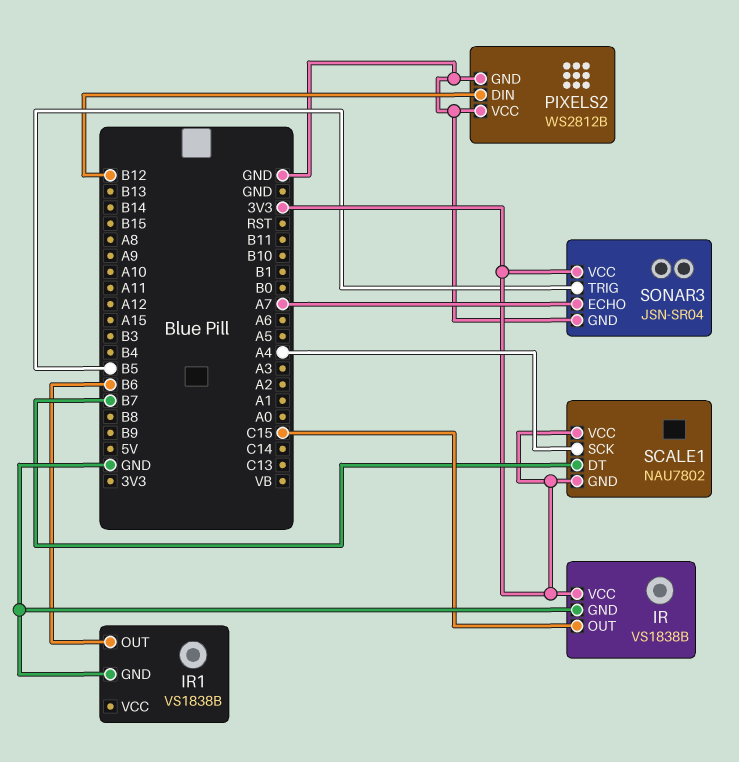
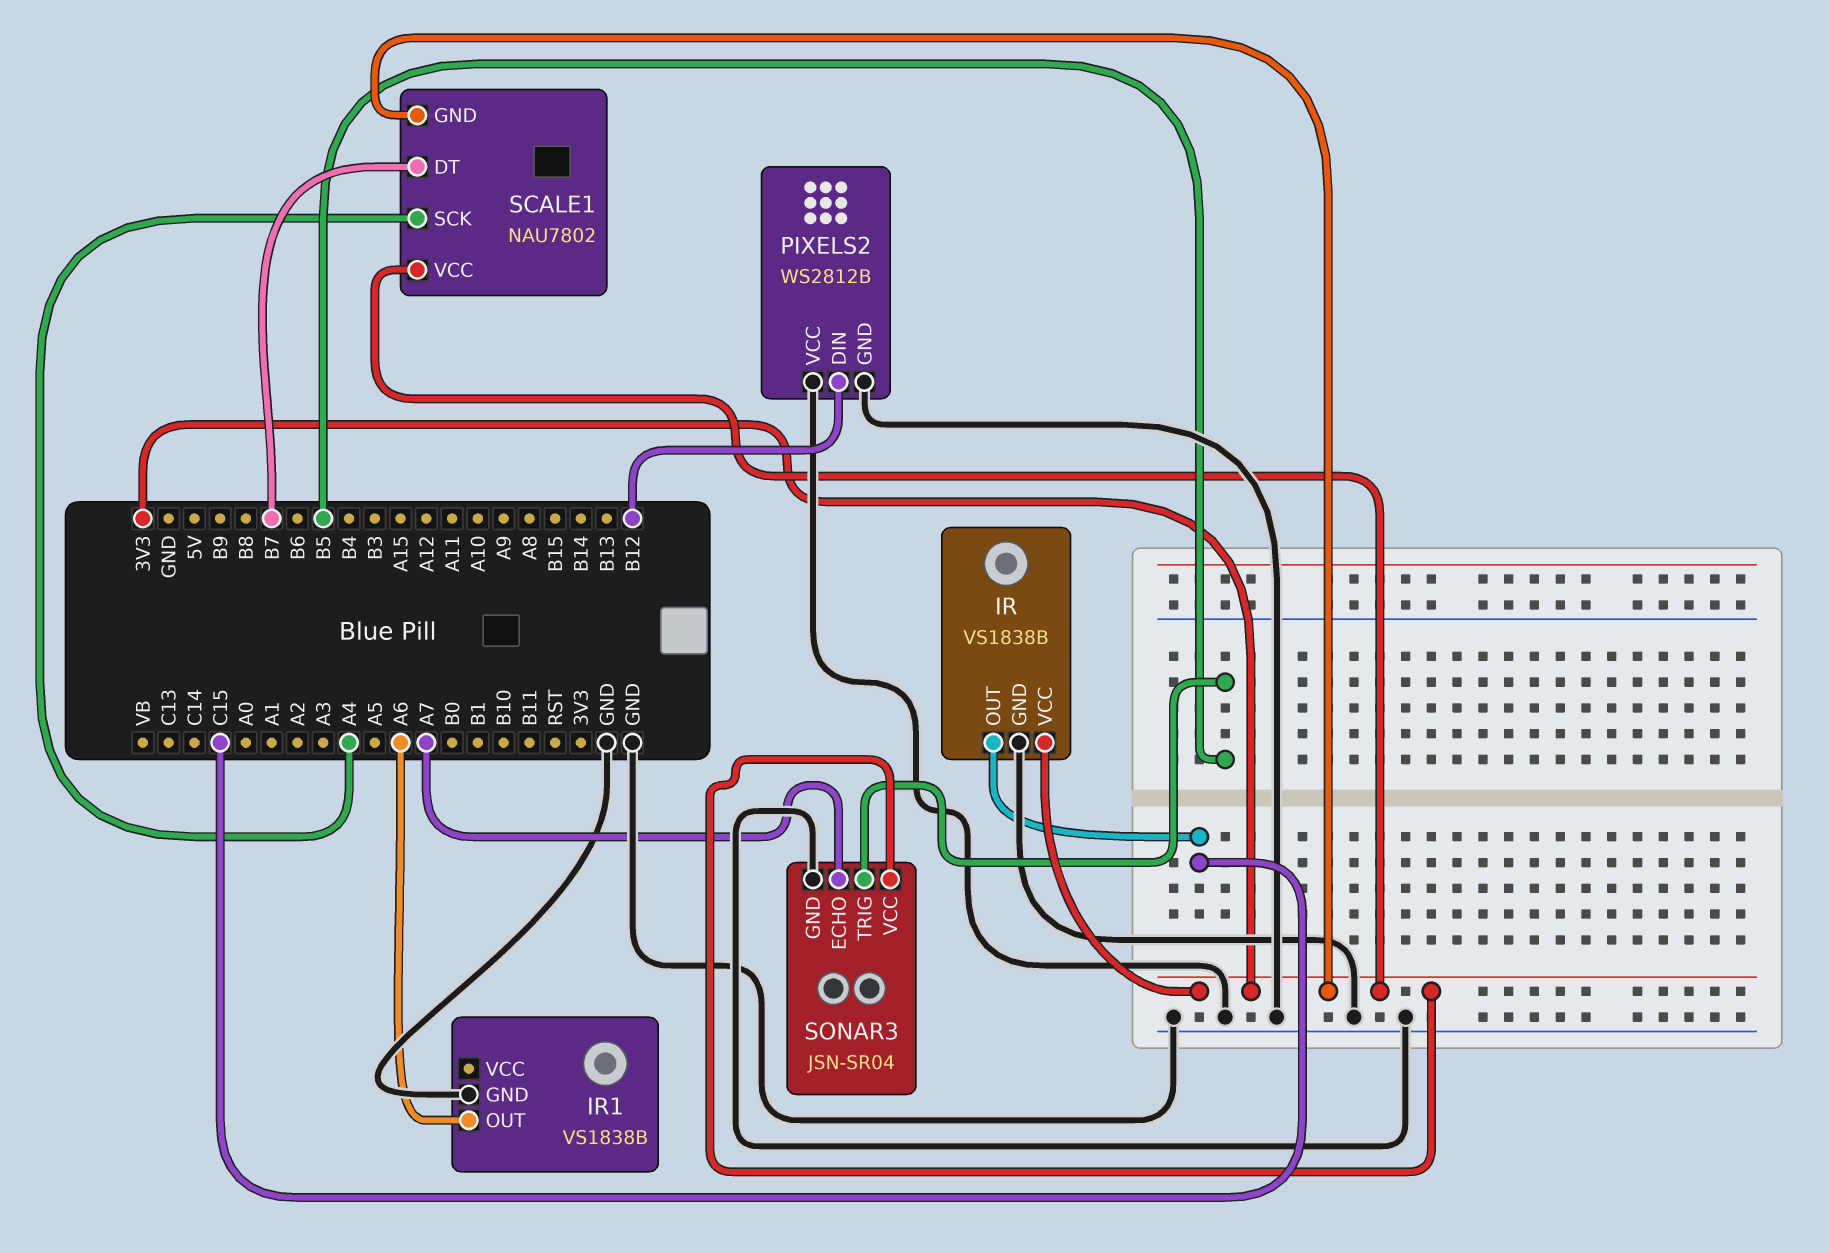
IR1 pin OUT: B6 -> A6

